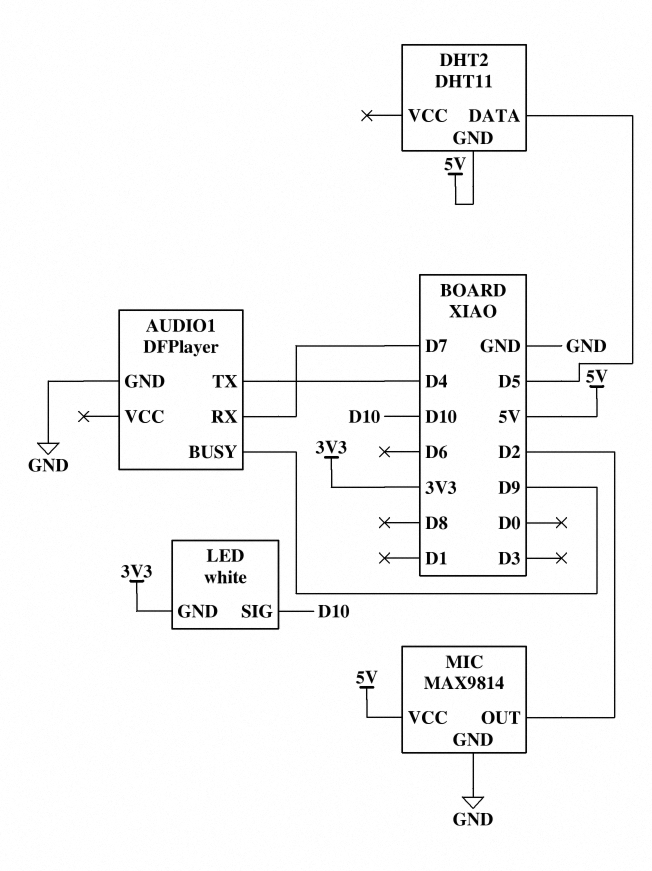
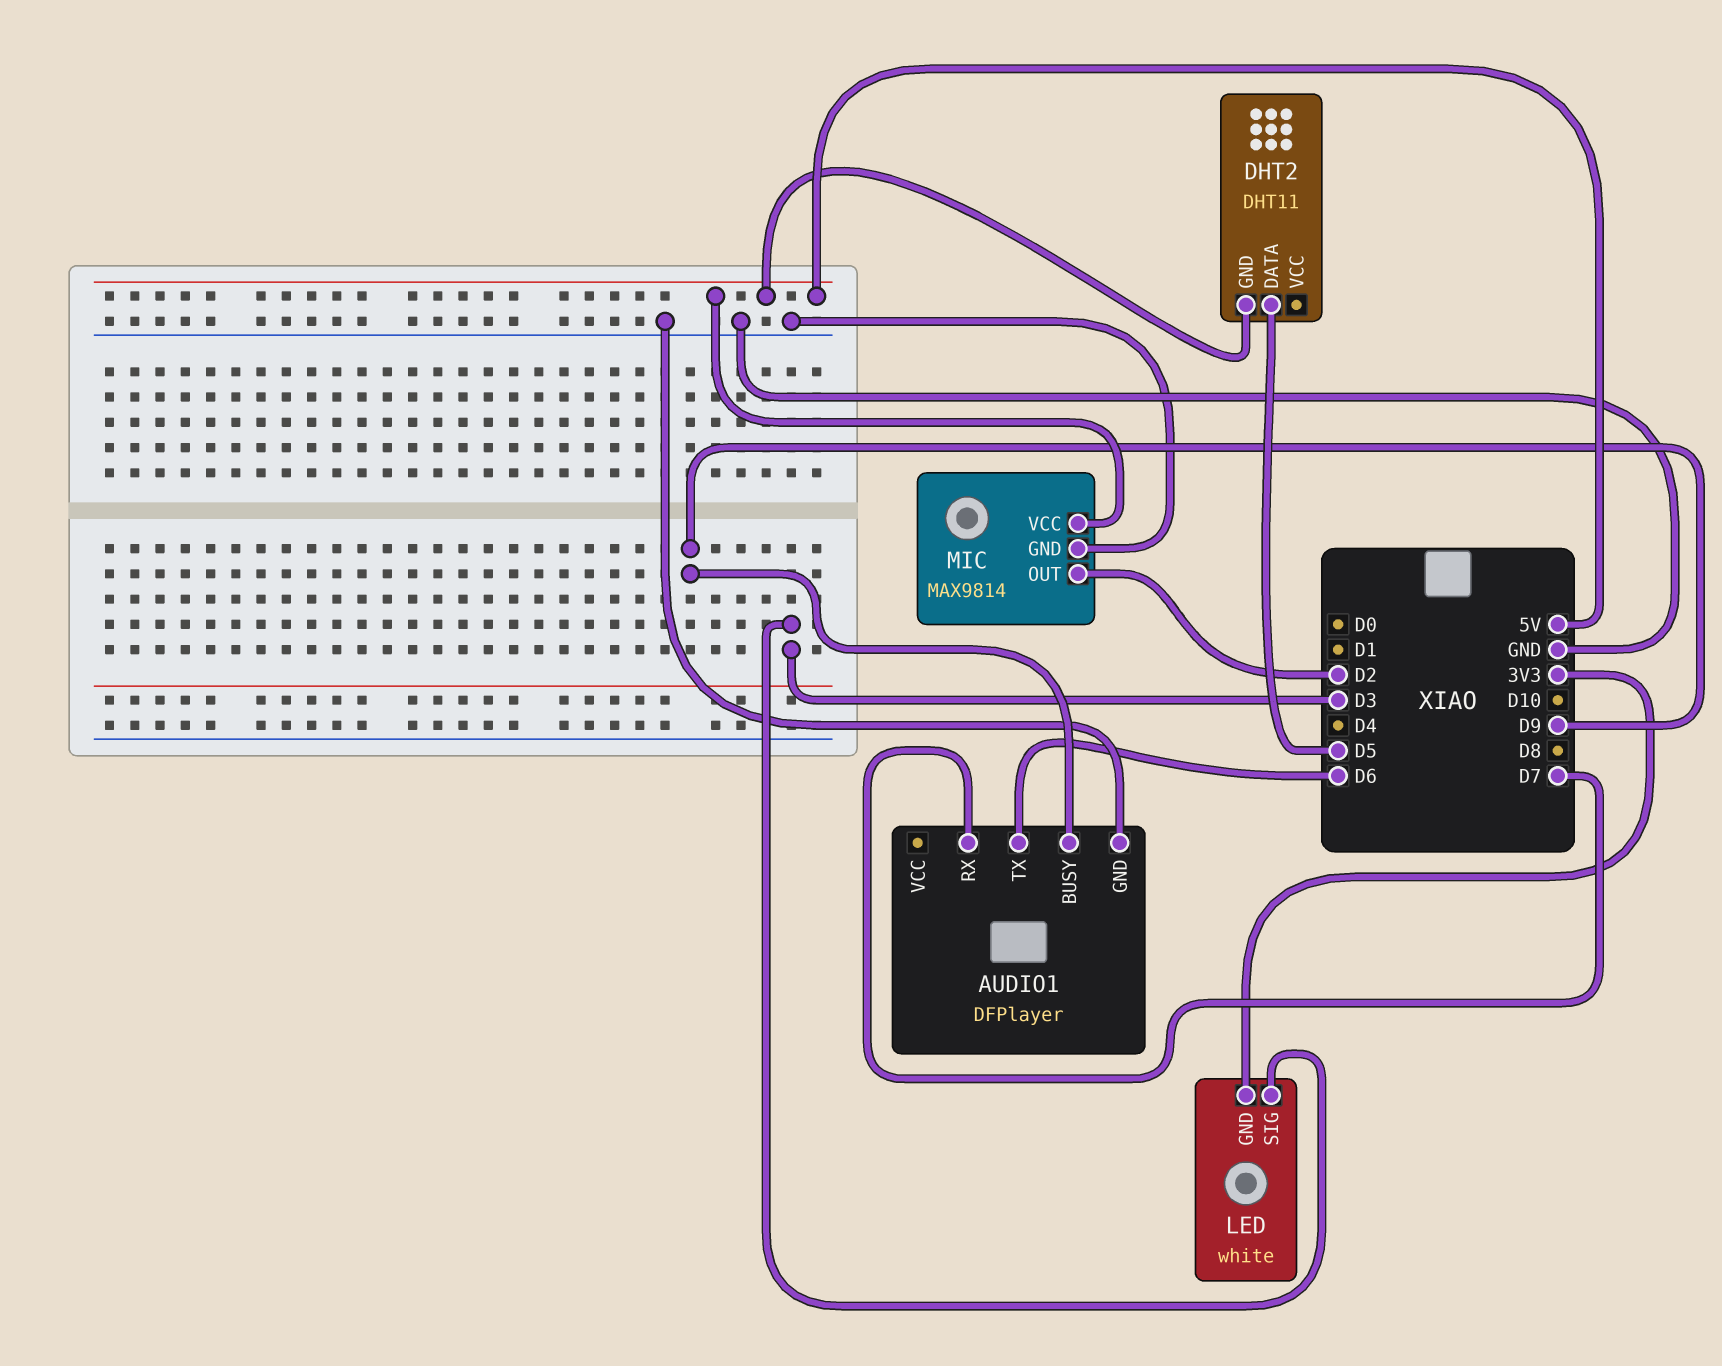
AUDIO1 pin TX: D4 -> D6
LED pin SIG: D10 -> D3

